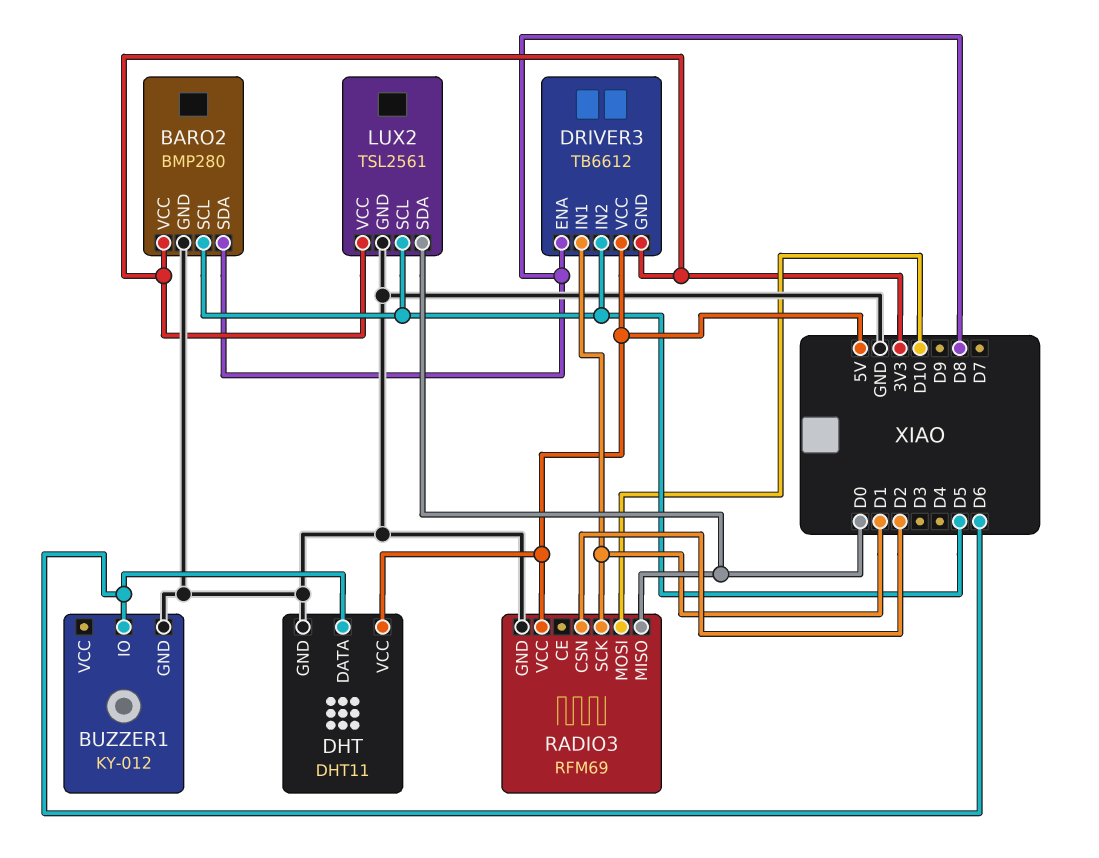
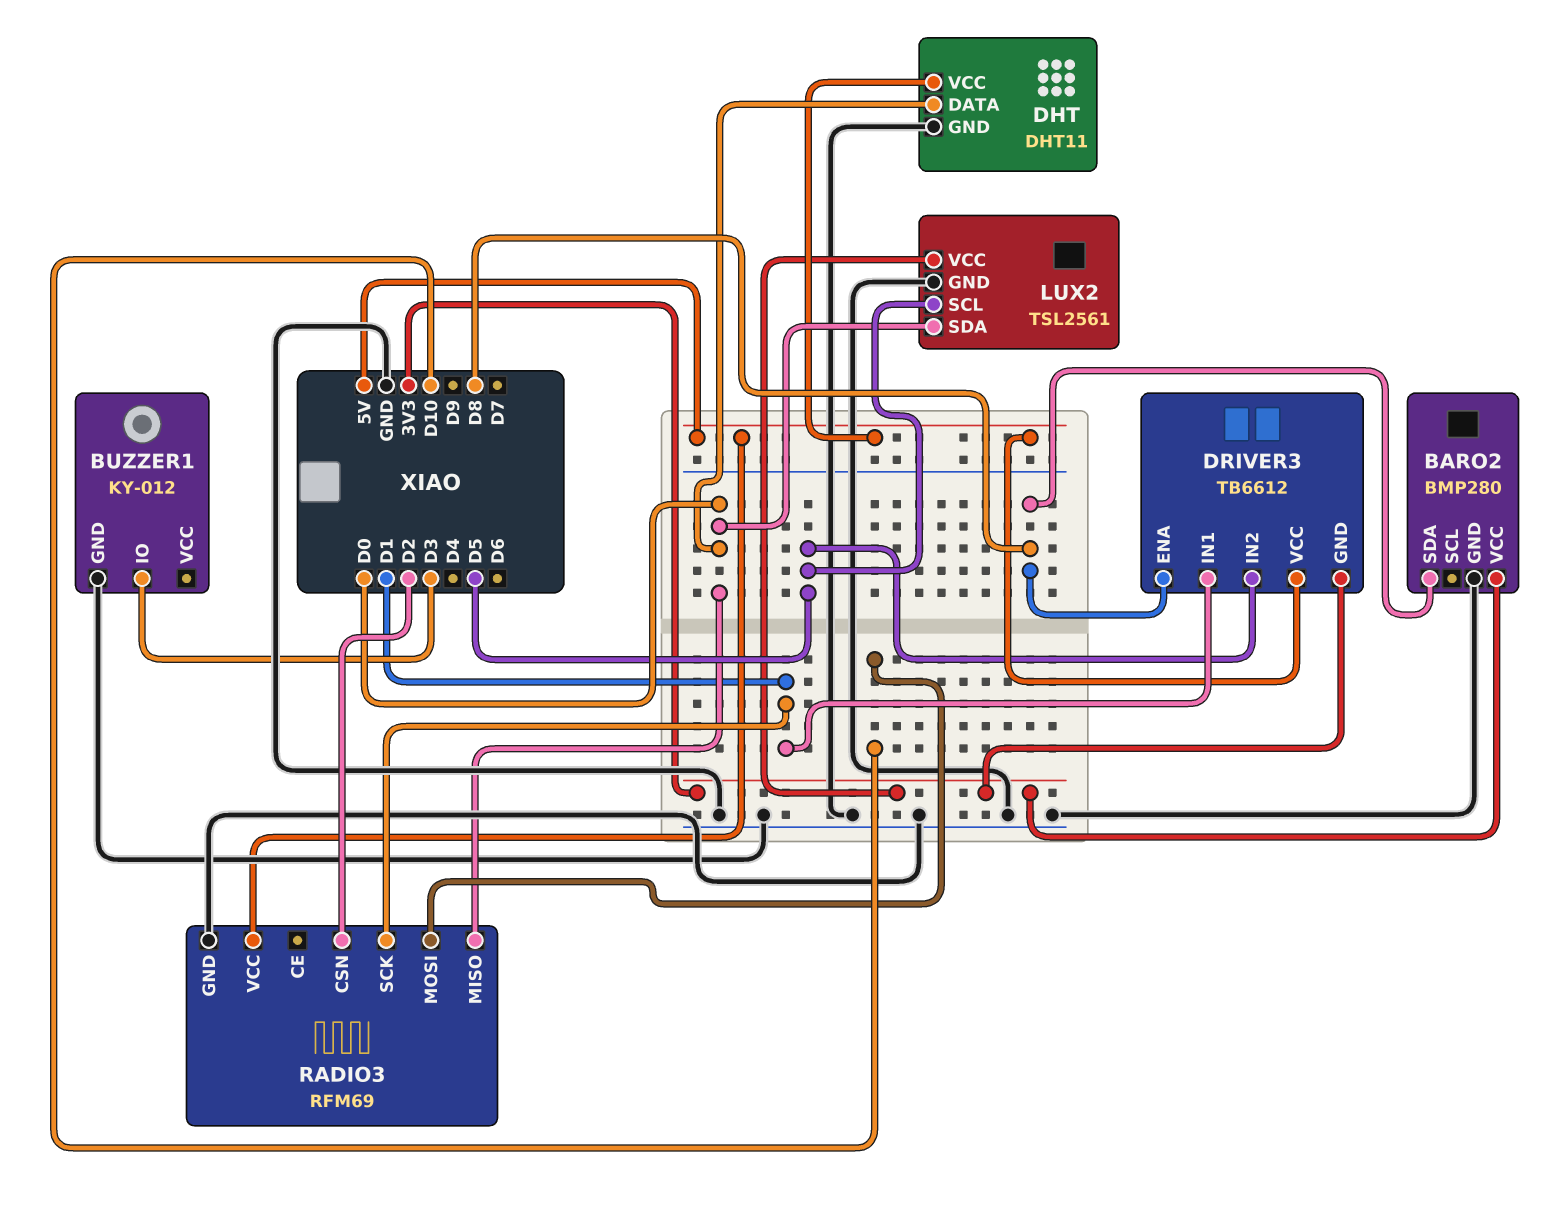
BARO2 pin SCL: D5 -> none
BUZZER1 pin IO: D6 -> D3
DHT pin DATA: D6 -> D0

